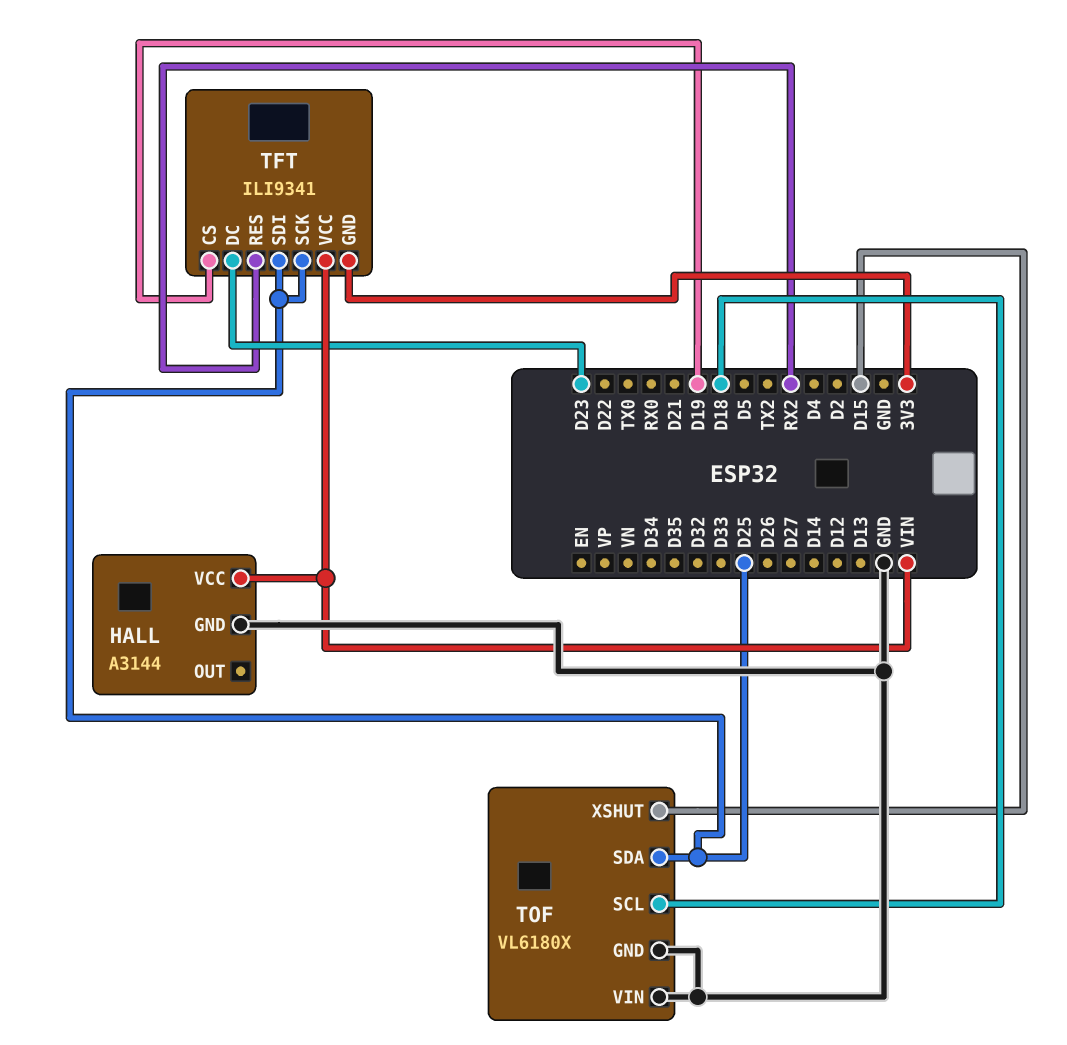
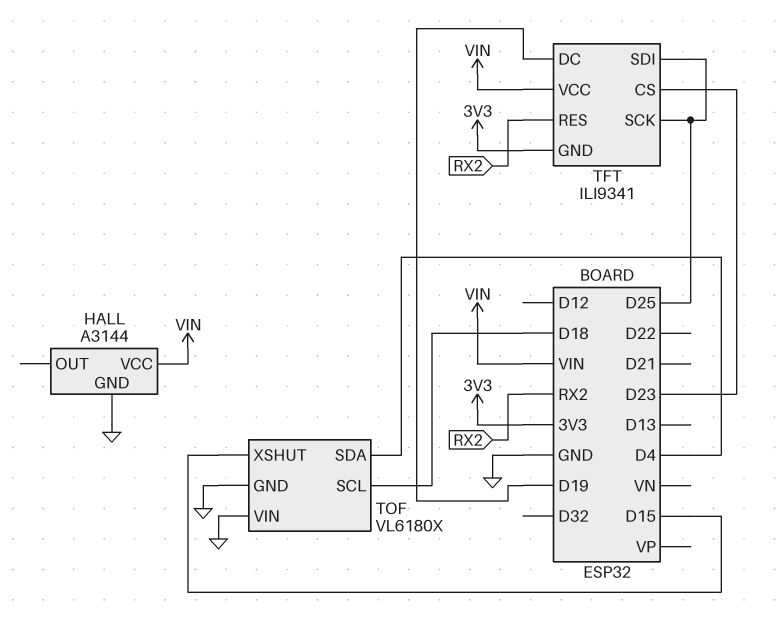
TFT pin CS: D19 -> D23
TFT pin DC: D23 -> D19
TOF pin SDA: D25 -> D4

